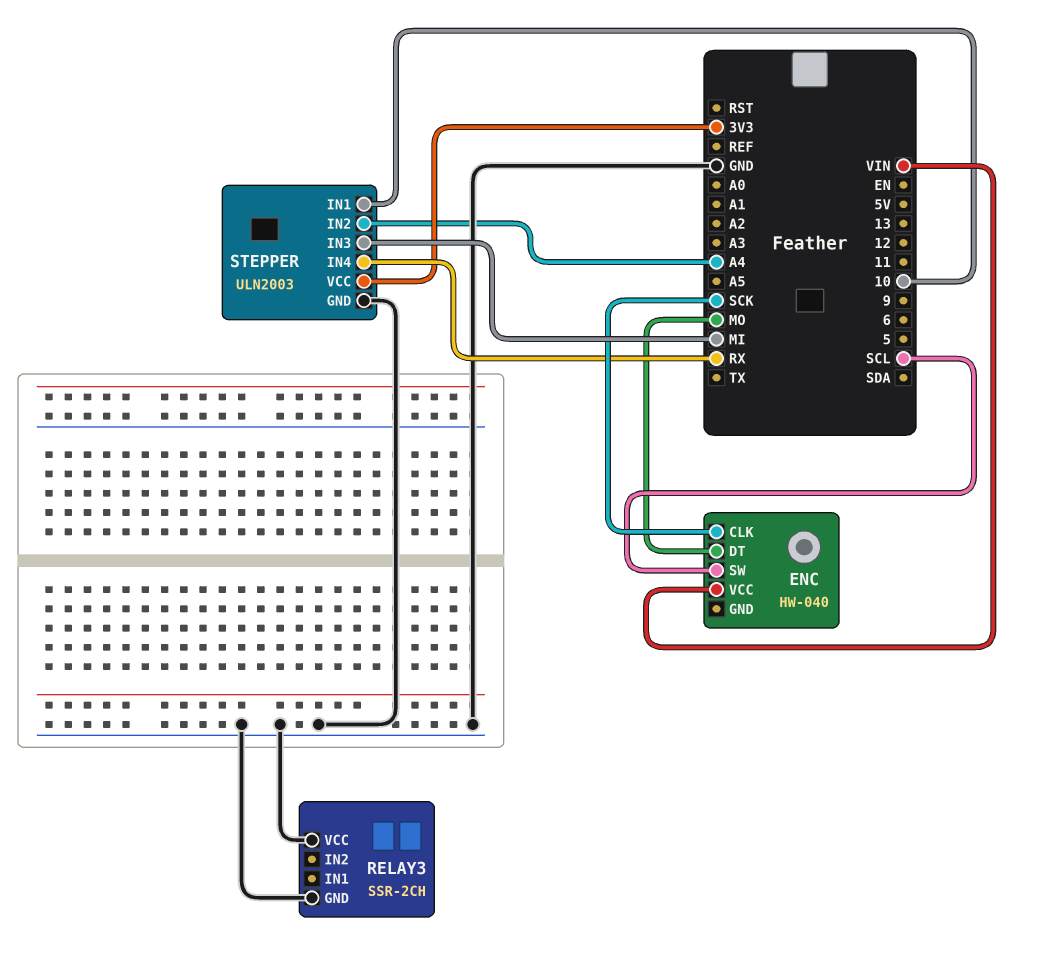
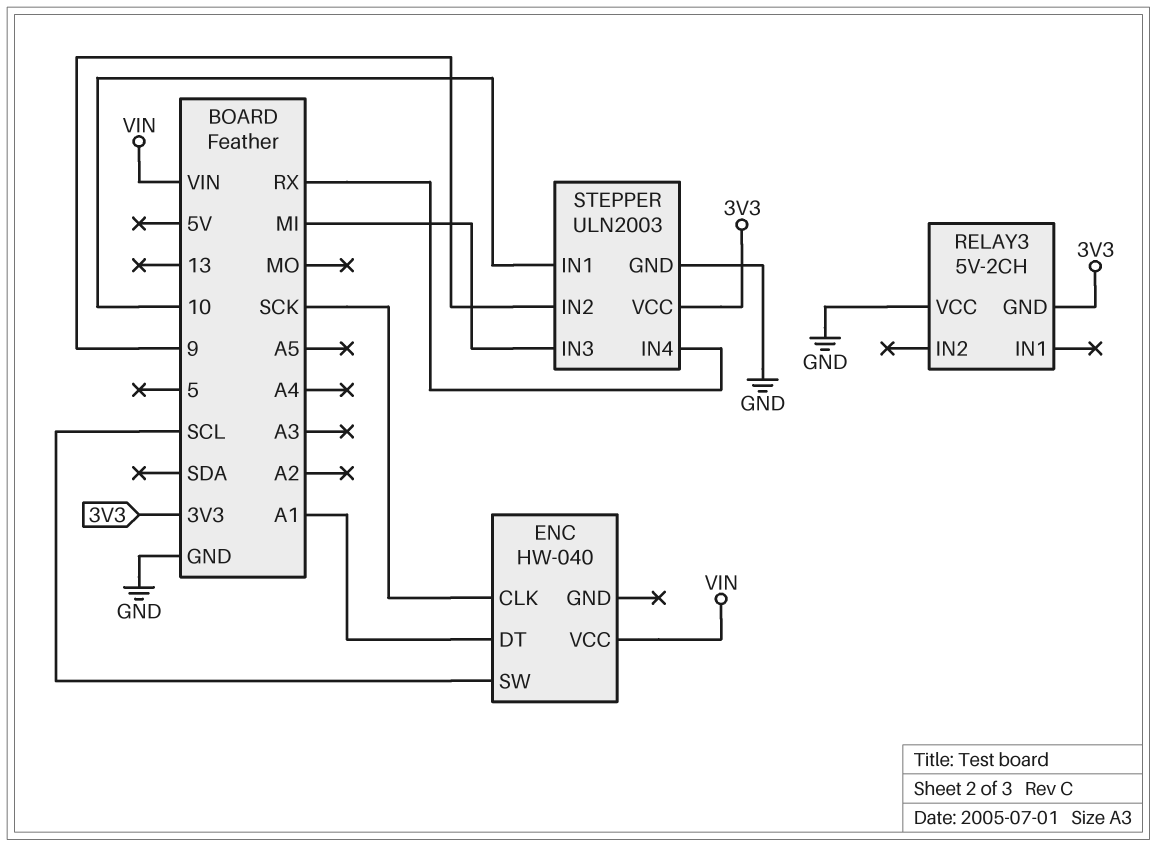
ENC pin DT: MO -> A1
RELAY3: SSR-2CH -> 5V-2CH
RELAY3 pin GND: GND -> 3V3
STEPPER pin IN2: A4 -> 9

